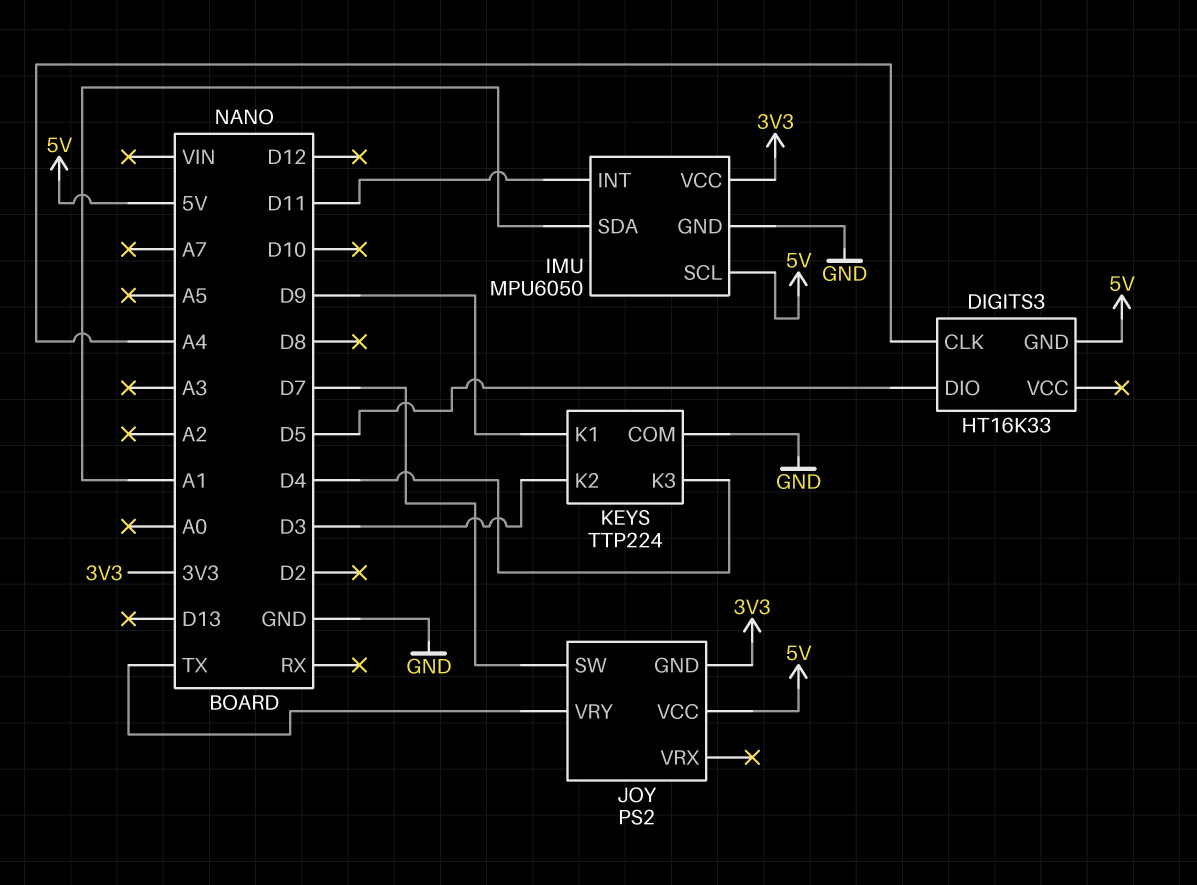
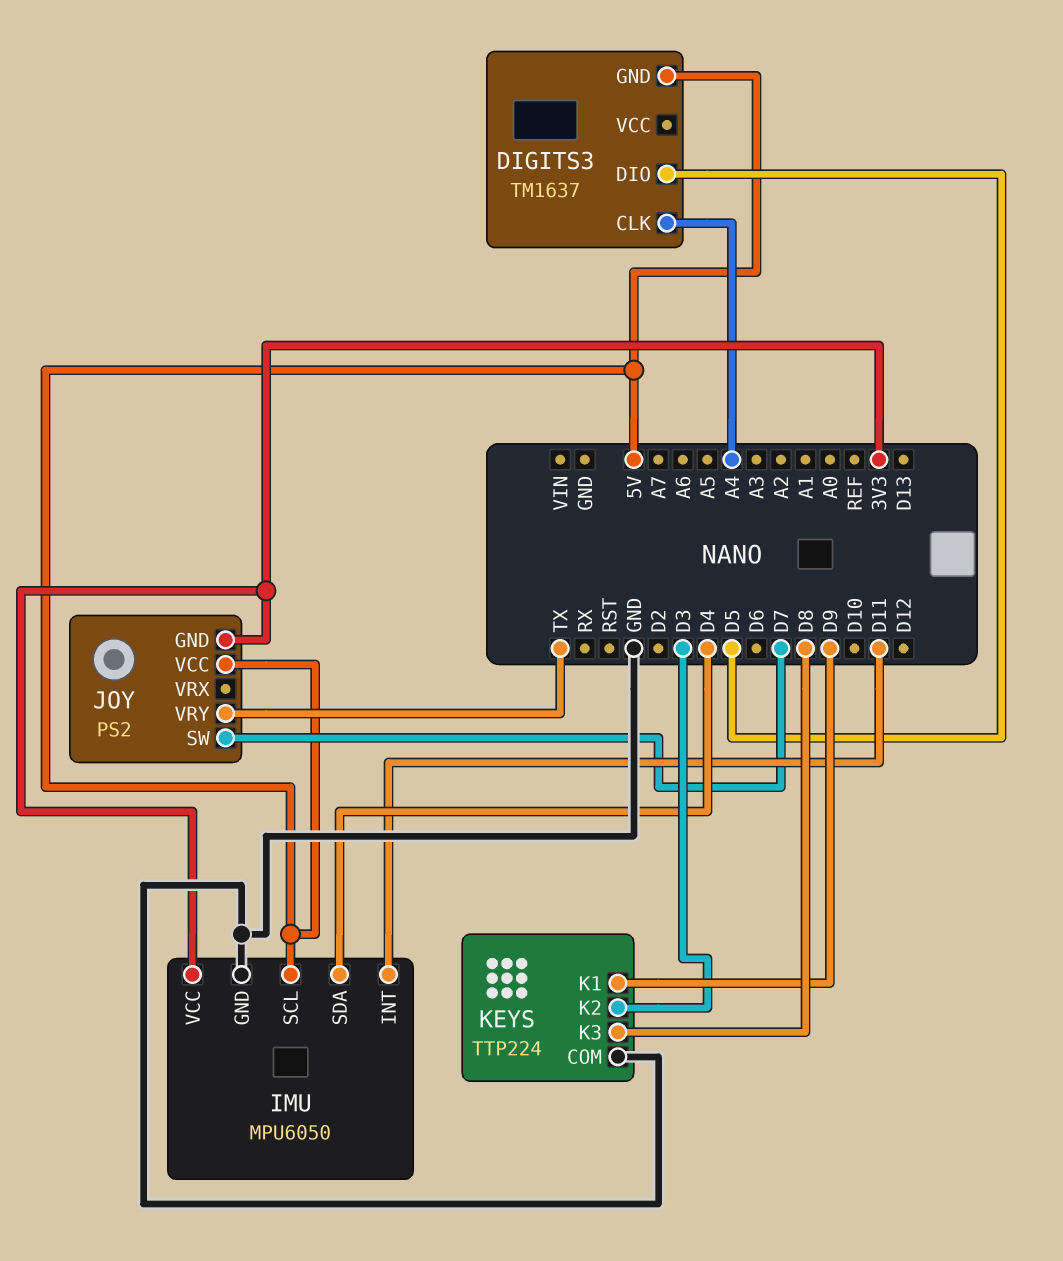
DIGITS3: HT16K33 -> TM1637
IMU pin SDA: A1 -> D4
KEYS pin K3: D4 -> D8

